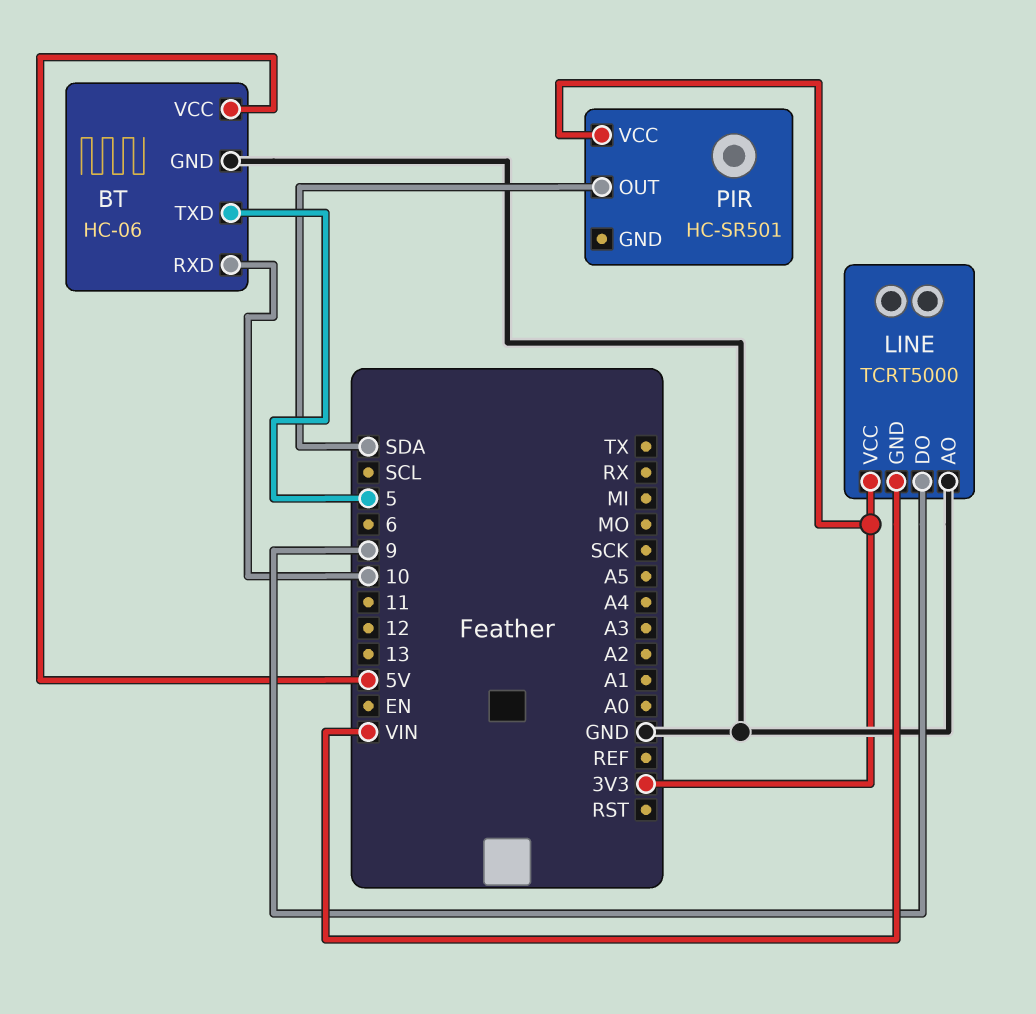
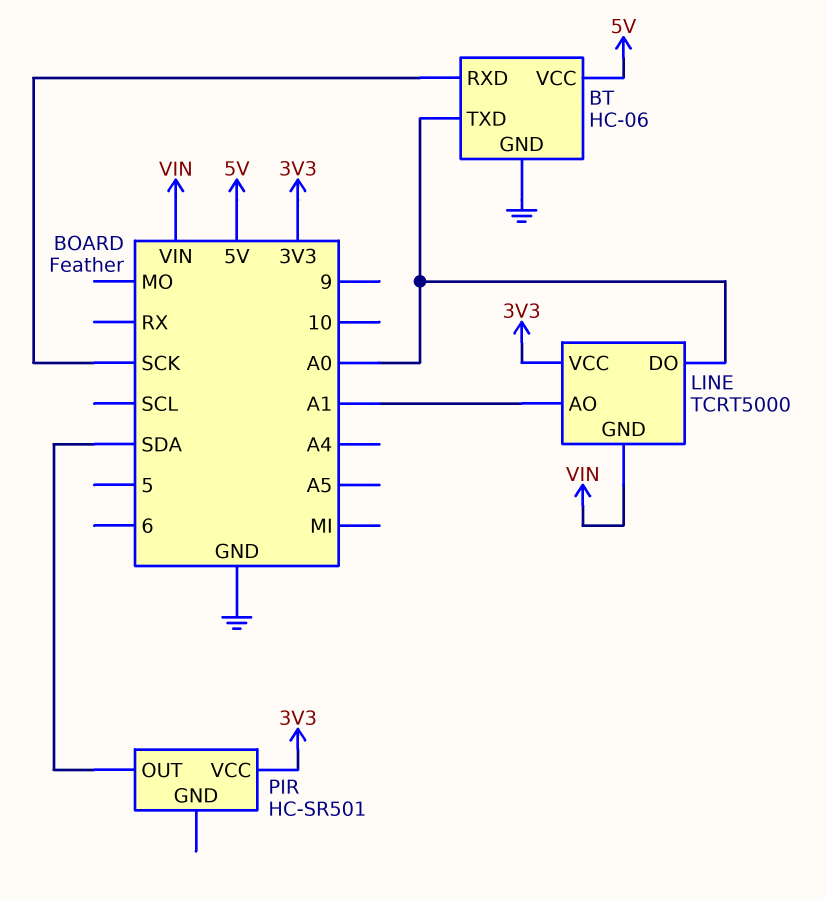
BT pin RXD: 10 -> SCK
BT pin TXD: 5 -> A0
LINE pin AO: GND -> A1
LINE pin DO: 9 -> A0

